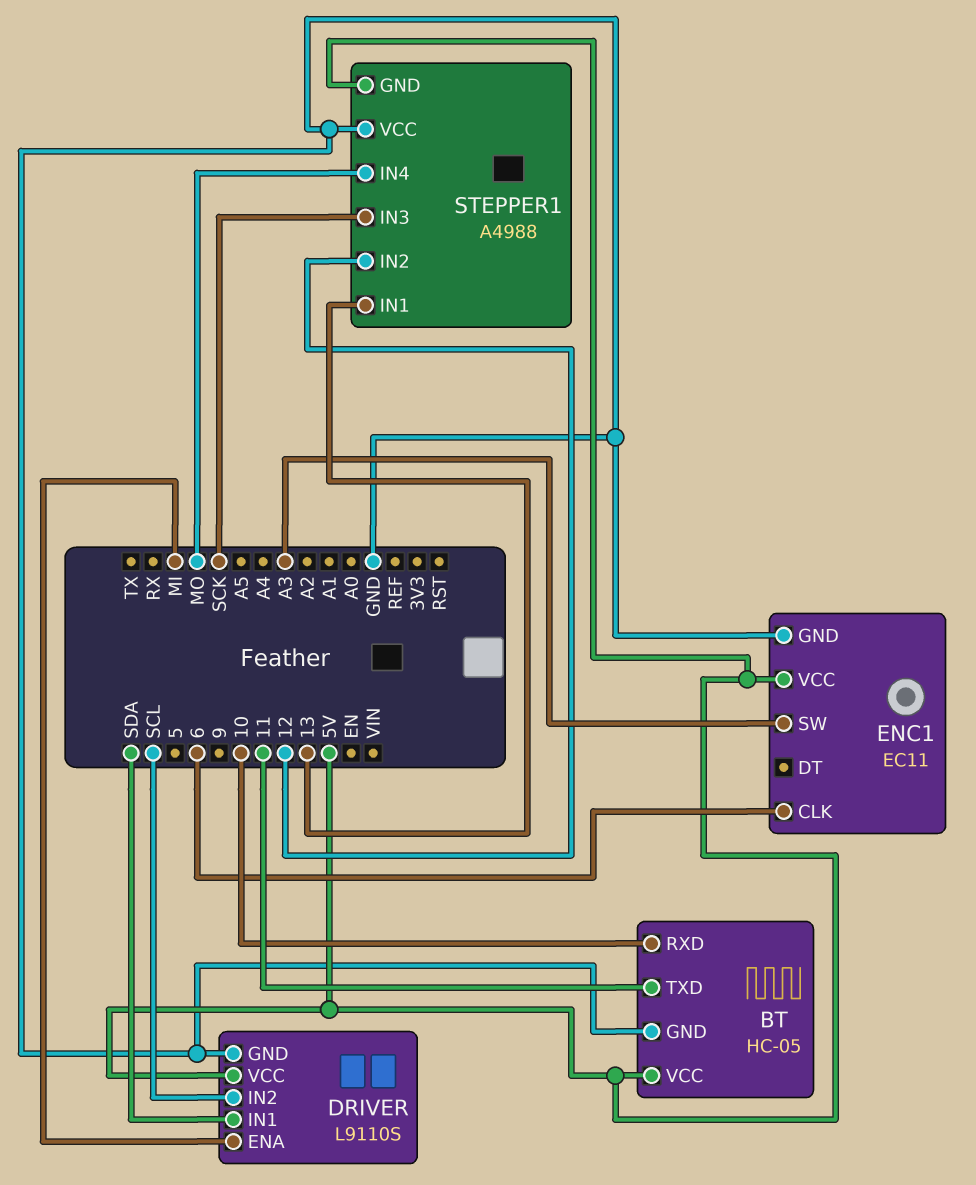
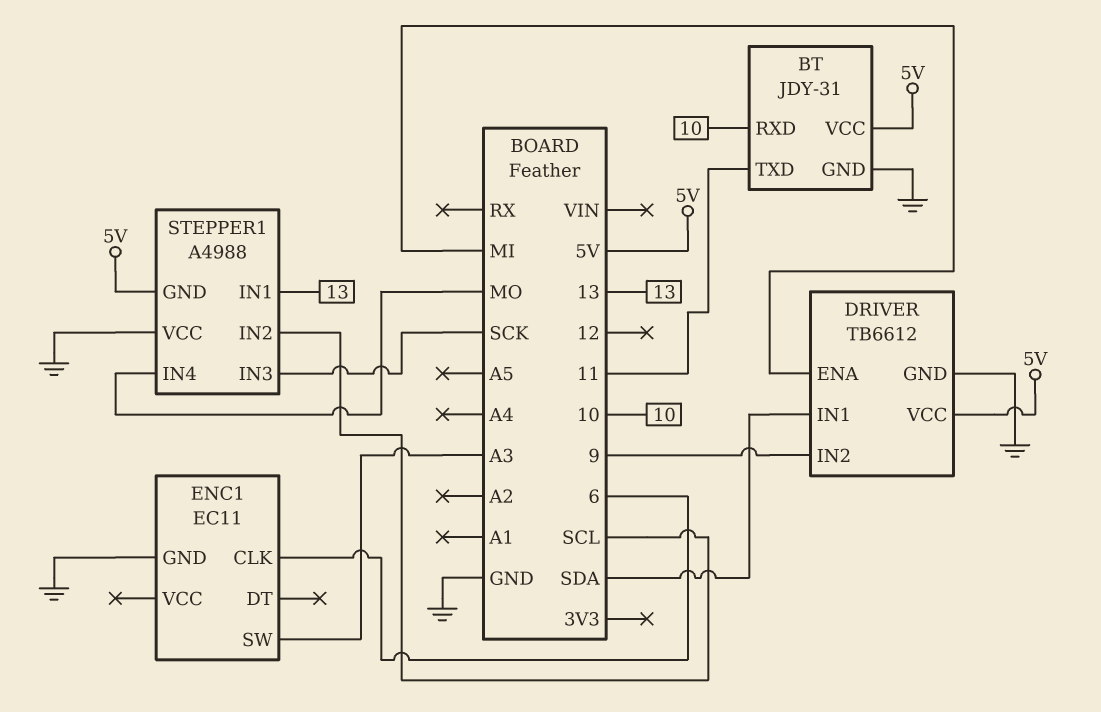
BT: HC-05 -> JDY-31
DRIVER: L9110S -> TB6612
DRIVER pin IN2: SCL -> 9
ENC1 pin VCC: 5V -> none
STEPPER1 pin IN2: 12 -> SCL

